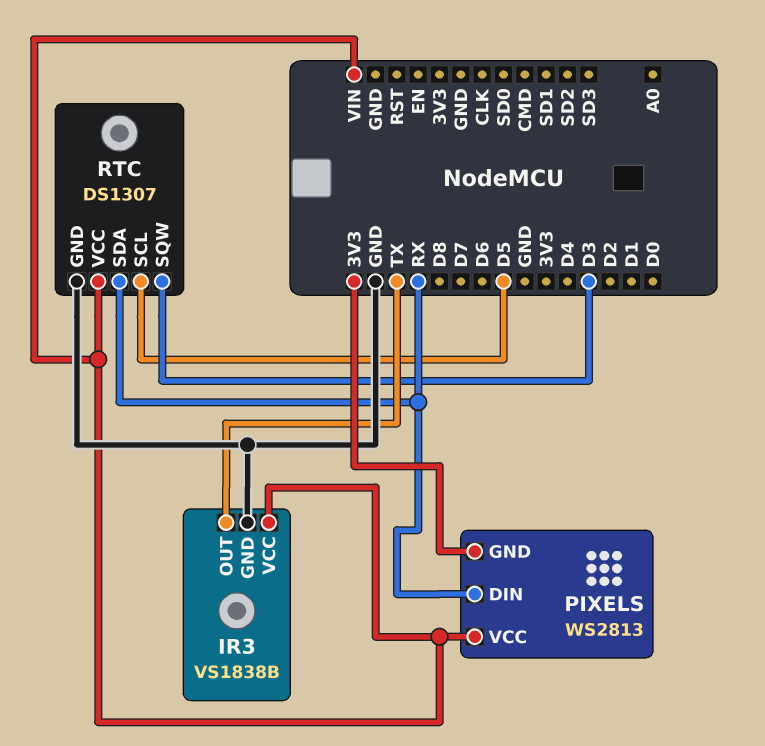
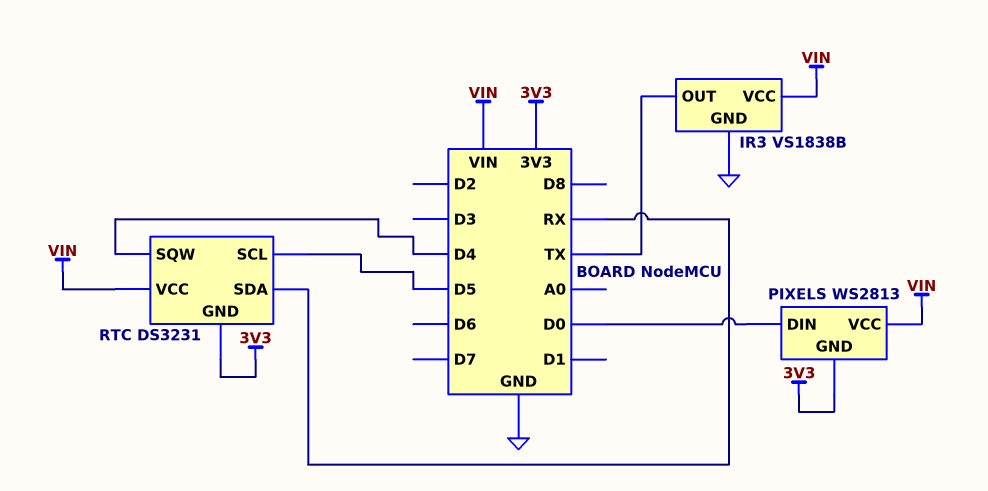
PIXELS pin DIN: RX -> D0
RTC: DS1307 -> DS3231
RTC pin GND: GND -> 3V3
RTC pin SQW: D3 -> D4

